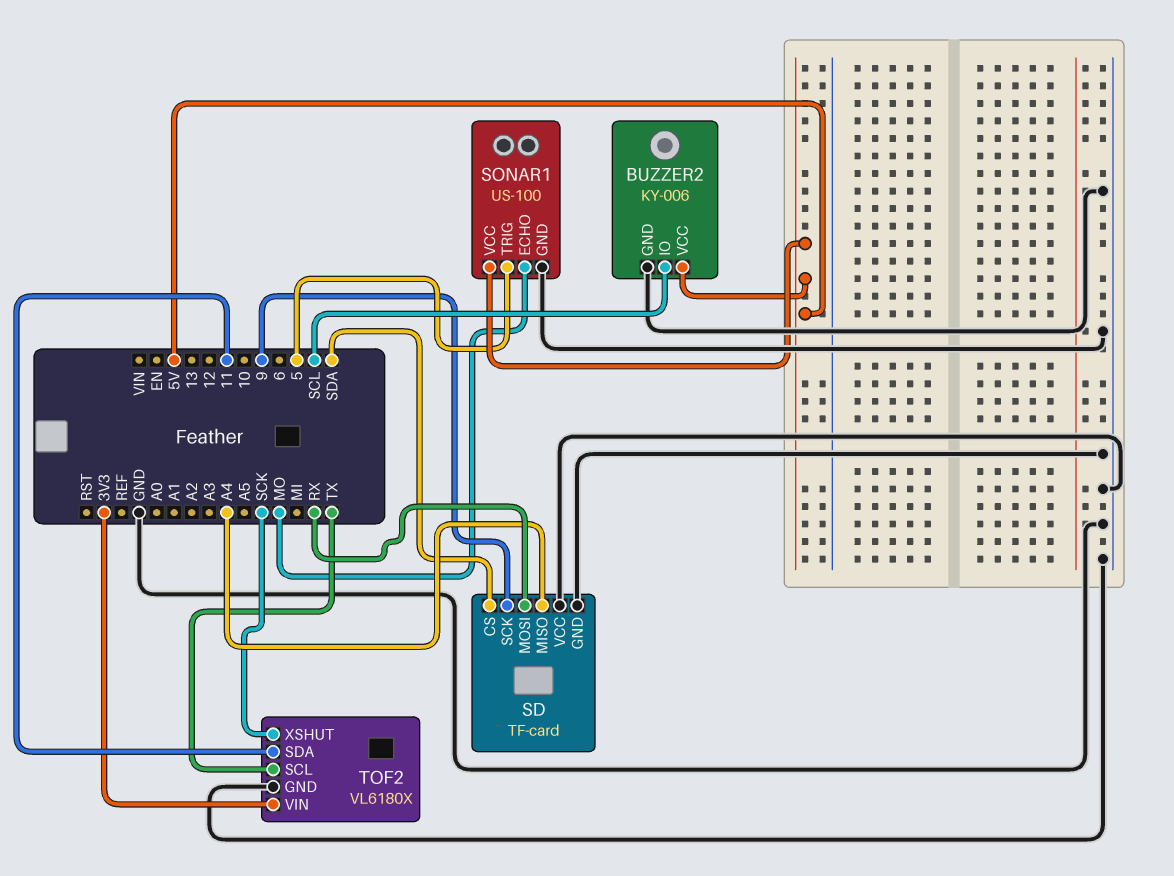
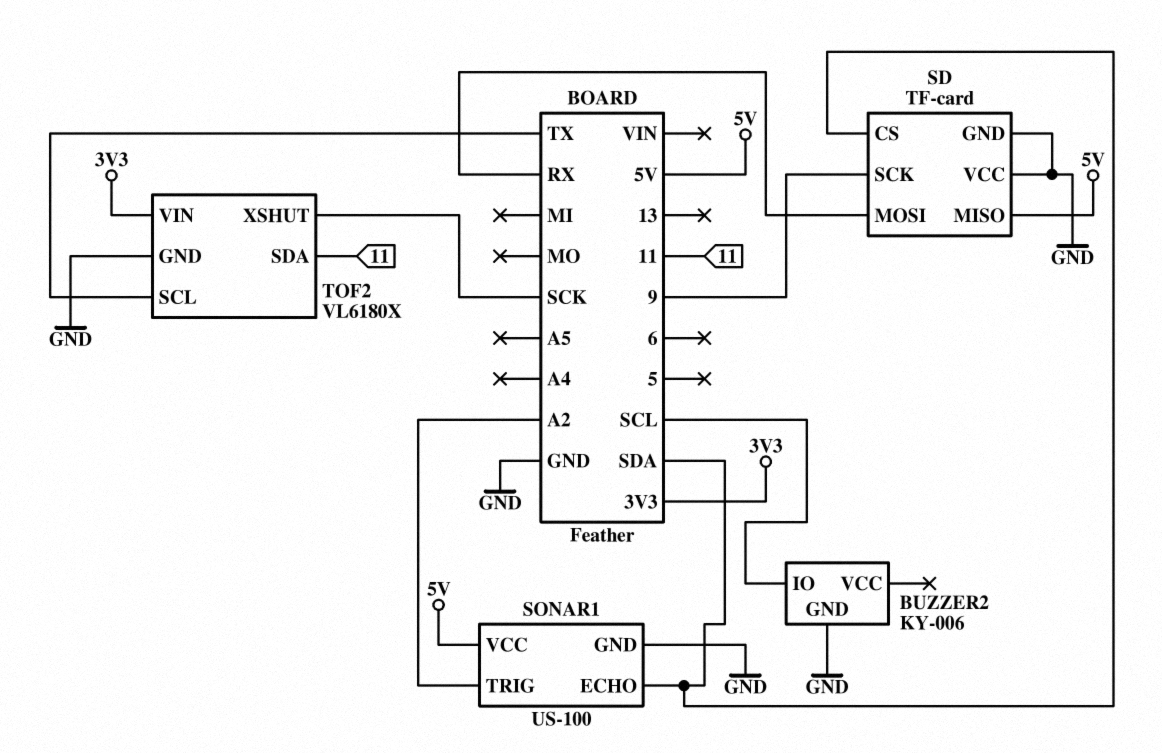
BUZZER2 pin VCC: 5V -> none
SD pin MISO: A4 -> 5V
SONAR1 pin ECHO: MO -> SDA
SONAR1 pin TRIG: 5 -> A2

